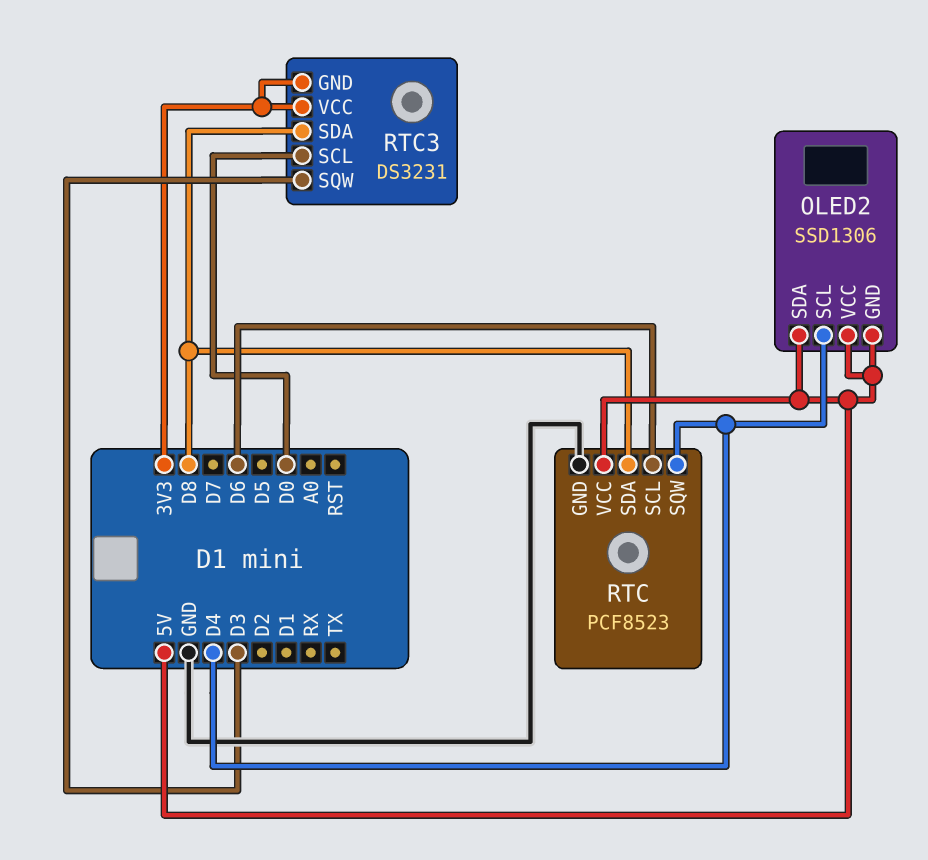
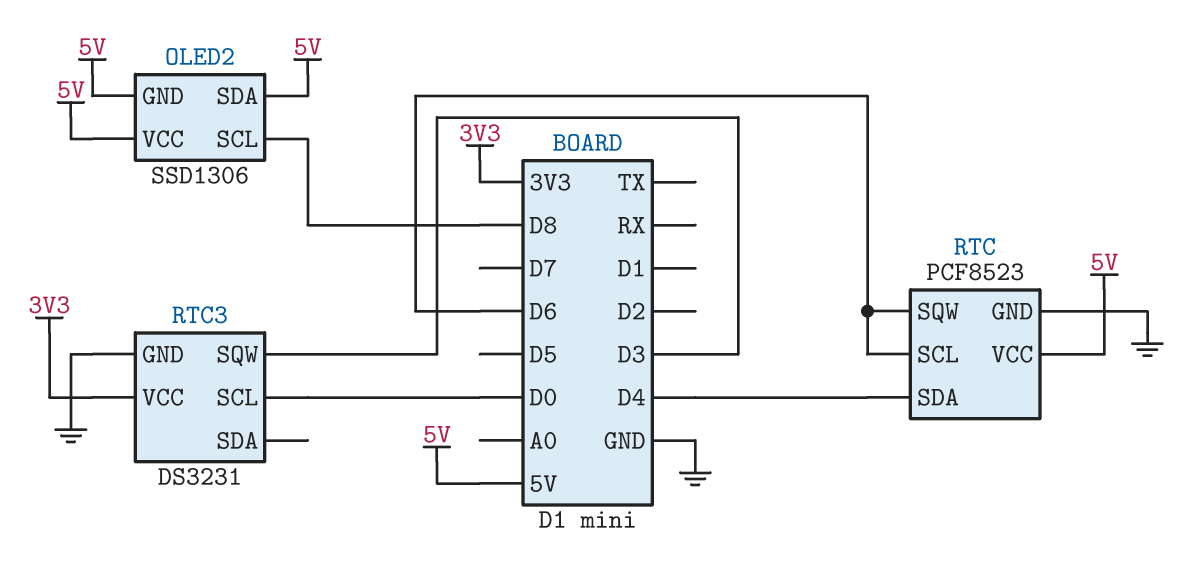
OLED2 pin SCL: D4 -> D8
RTC pin SDA: D8 -> D4
RTC pin SQW: D4 -> D6
RTC3 pin GND: 3V3 -> GND
RTC3 pin SDA: D8 -> none

